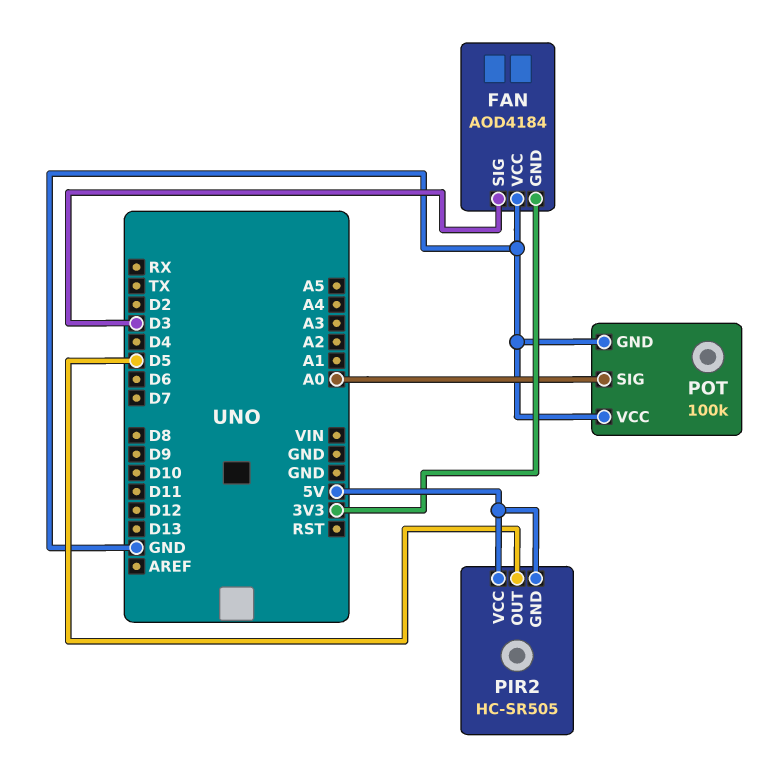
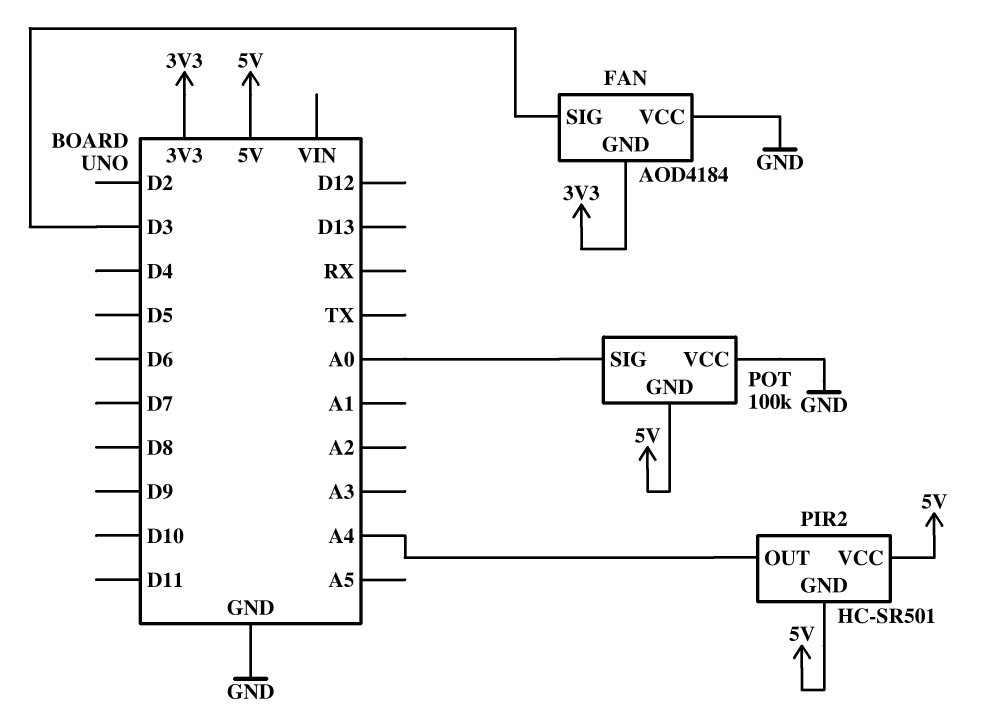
PIR2: HC-SR505 -> HC-SR501
PIR2 pin OUT: D5 -> A4
POT pin GND: GND -> 5V

